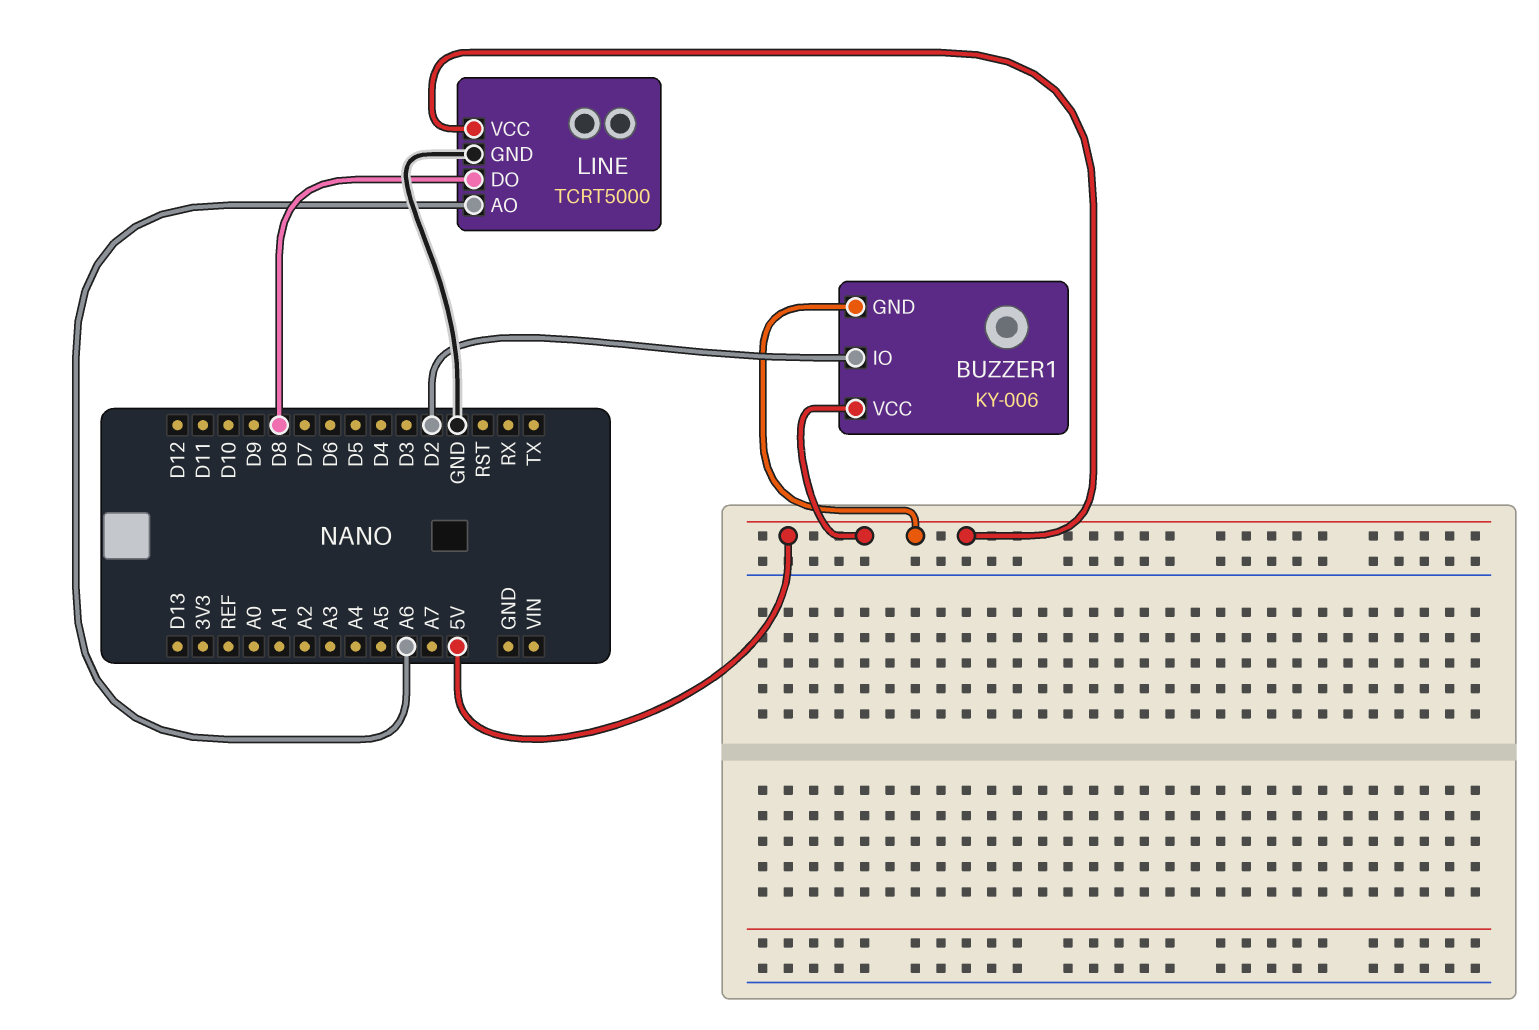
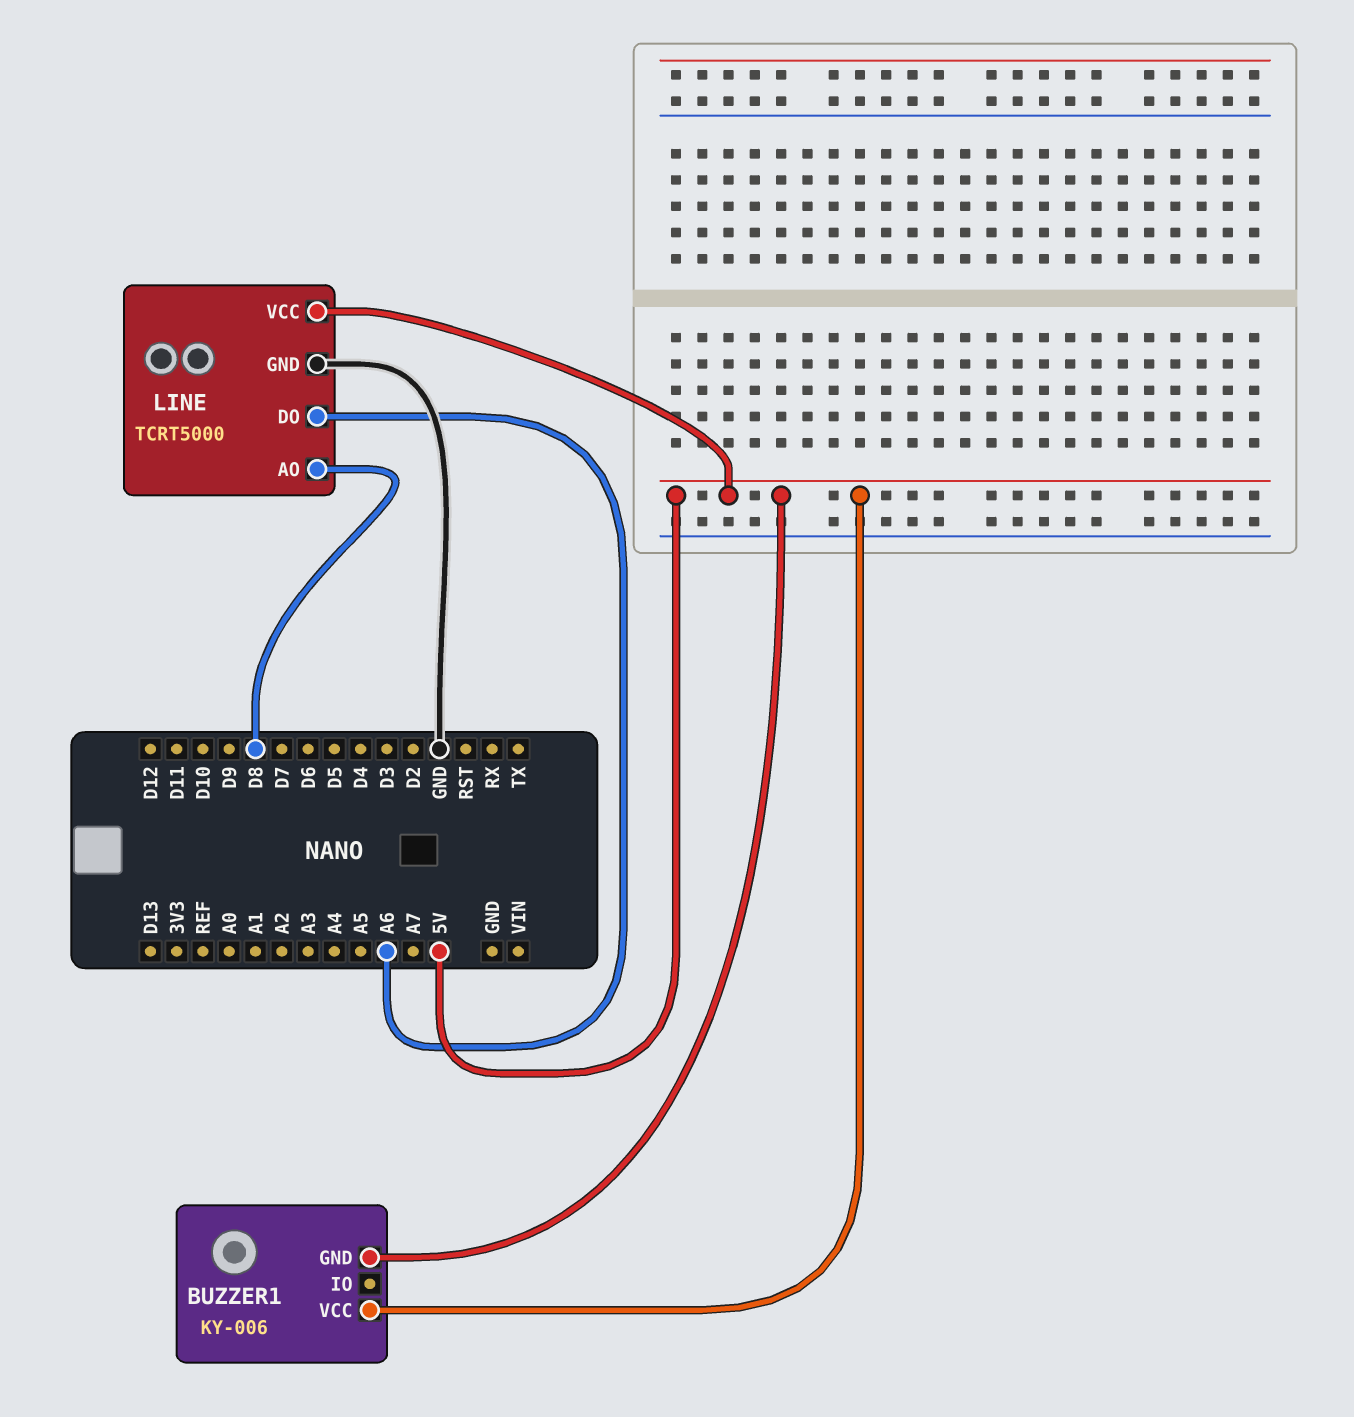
BUZZER1 pin IO: D2 -> none
LINE pin AO: A6 -> D8
LINE pin DO: D8 -> A6

